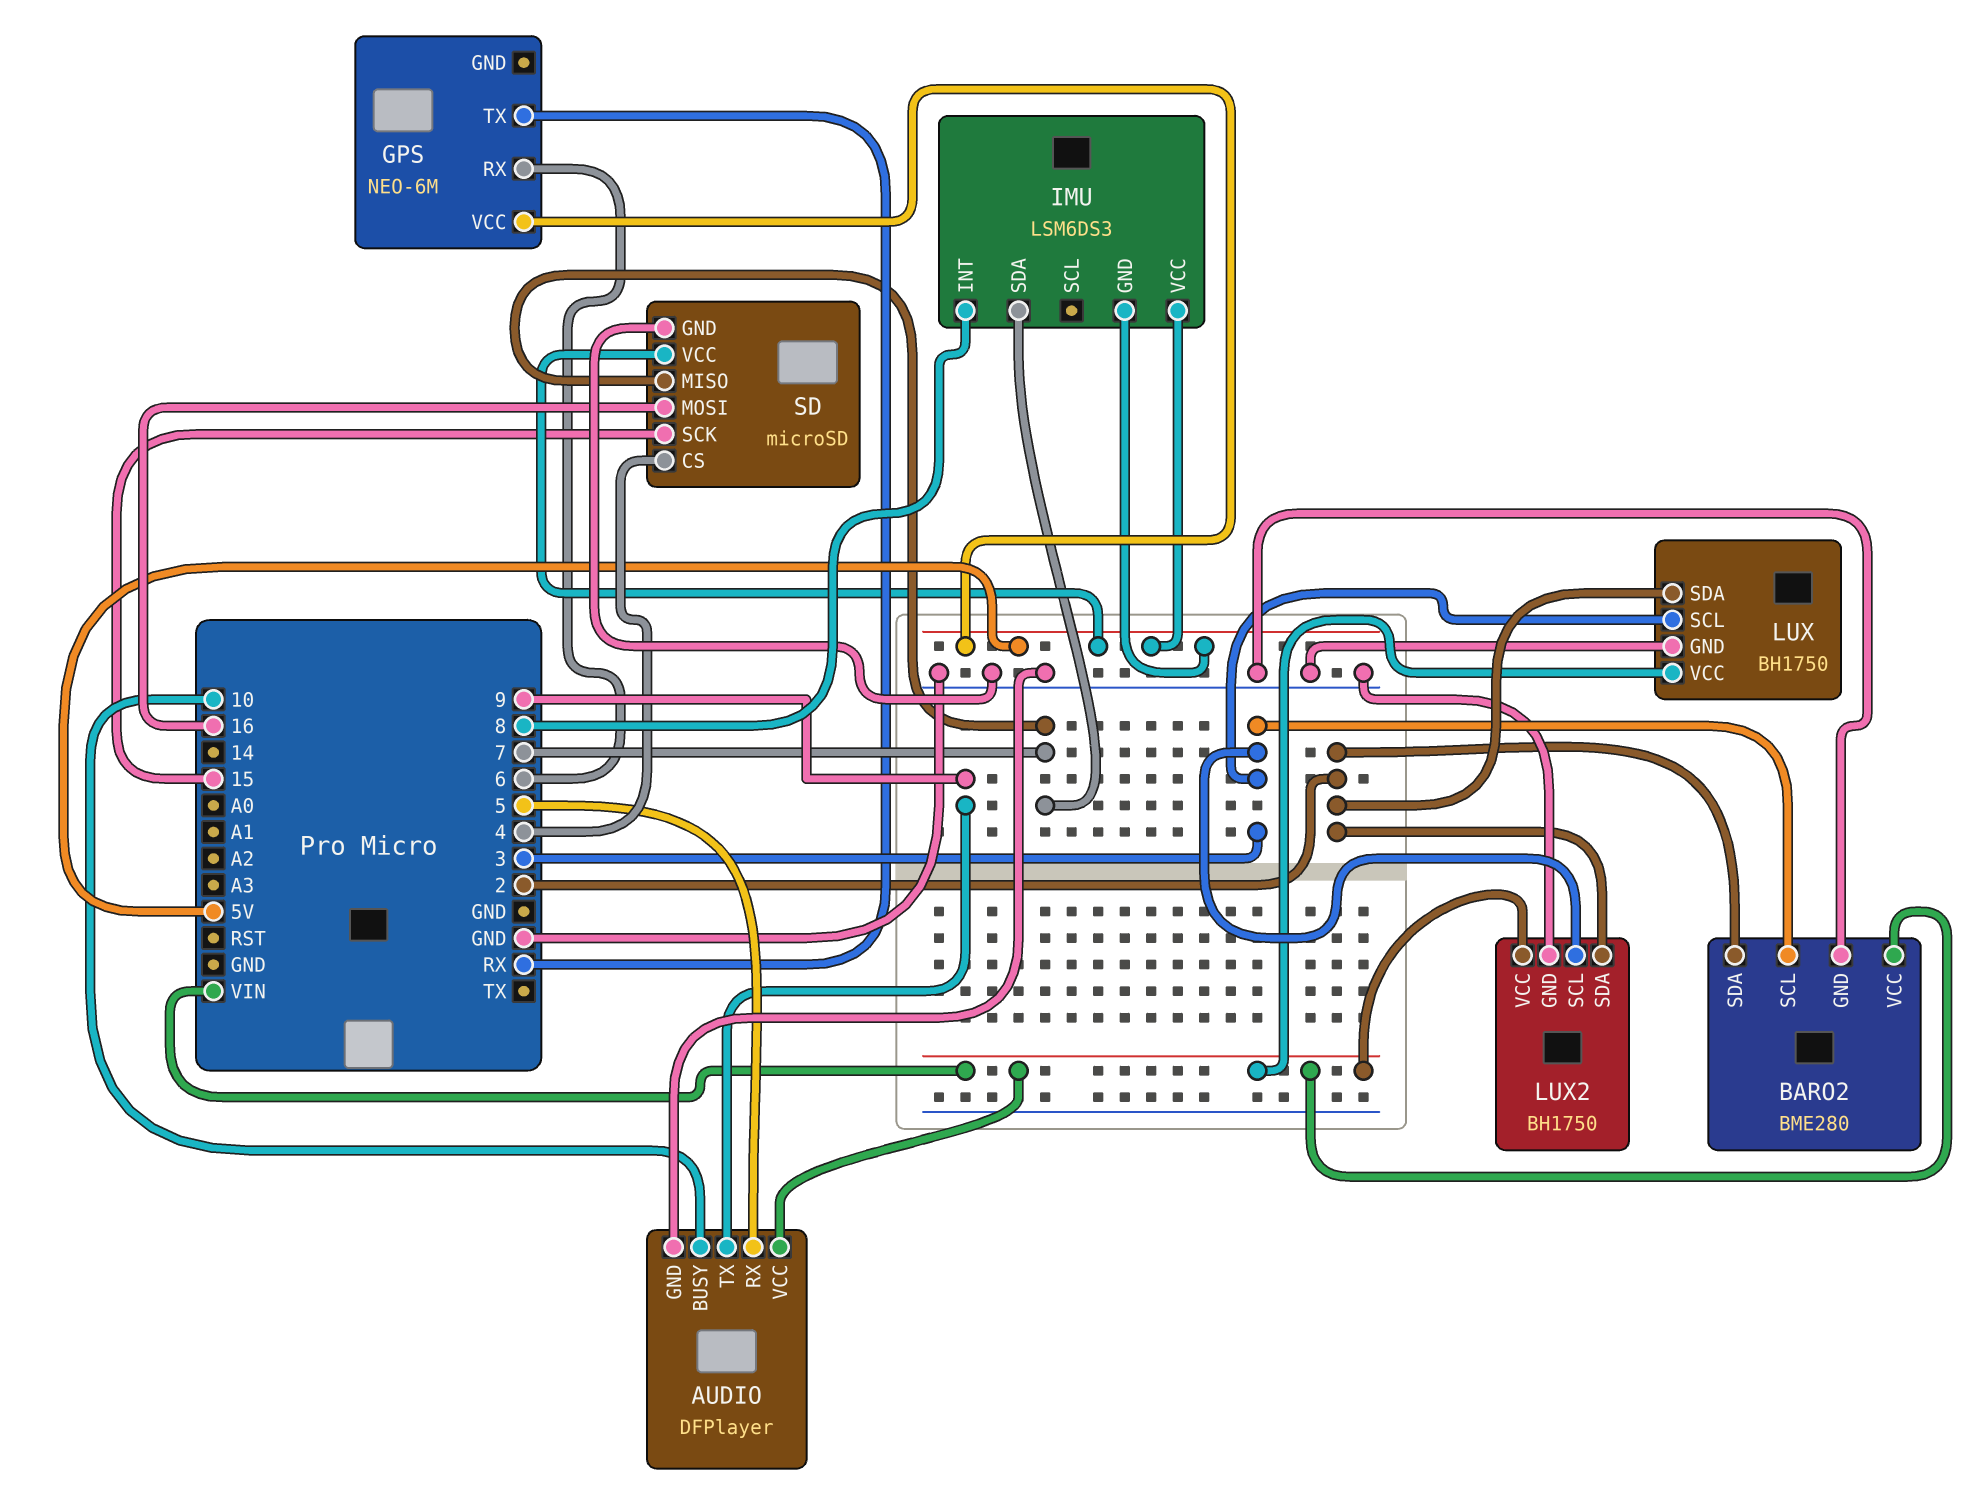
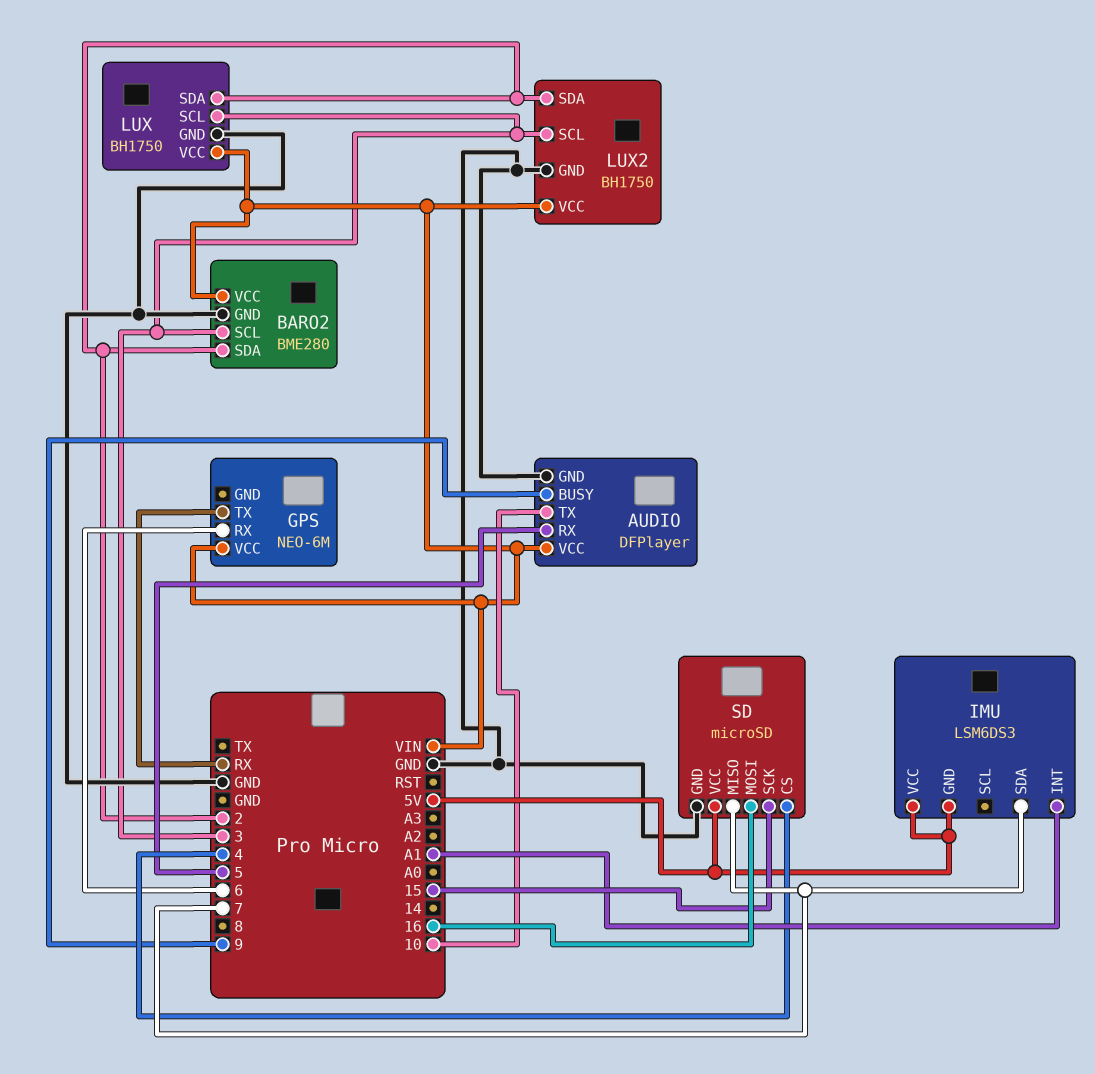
AUDIO pin BUSY: 10 -> 9
AUDIO pin TX: 9 -> 10
GPS pin VCC: 5V -> VIN
IMU pin INT: 8 -> A1

